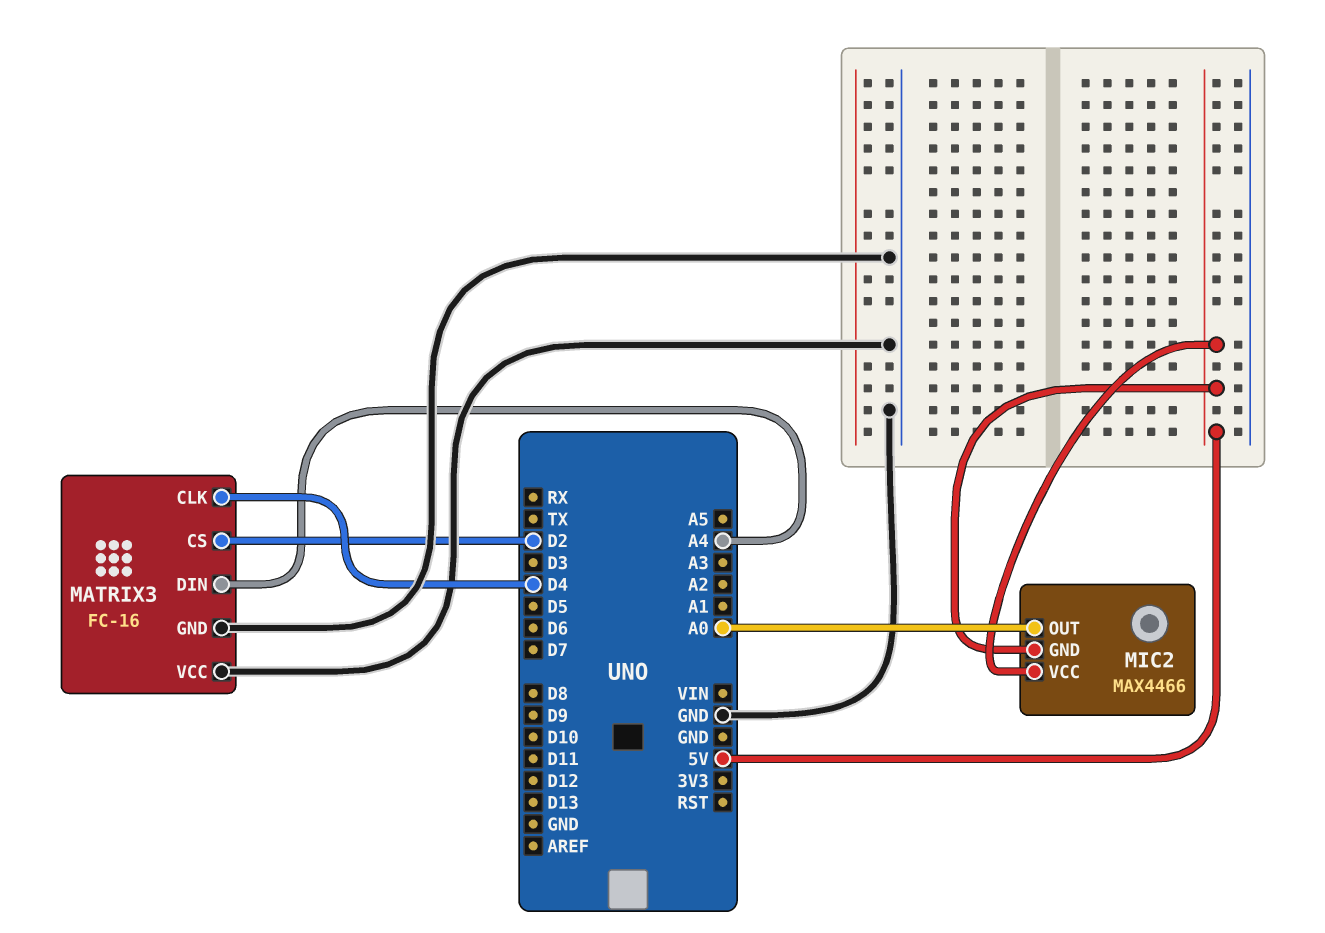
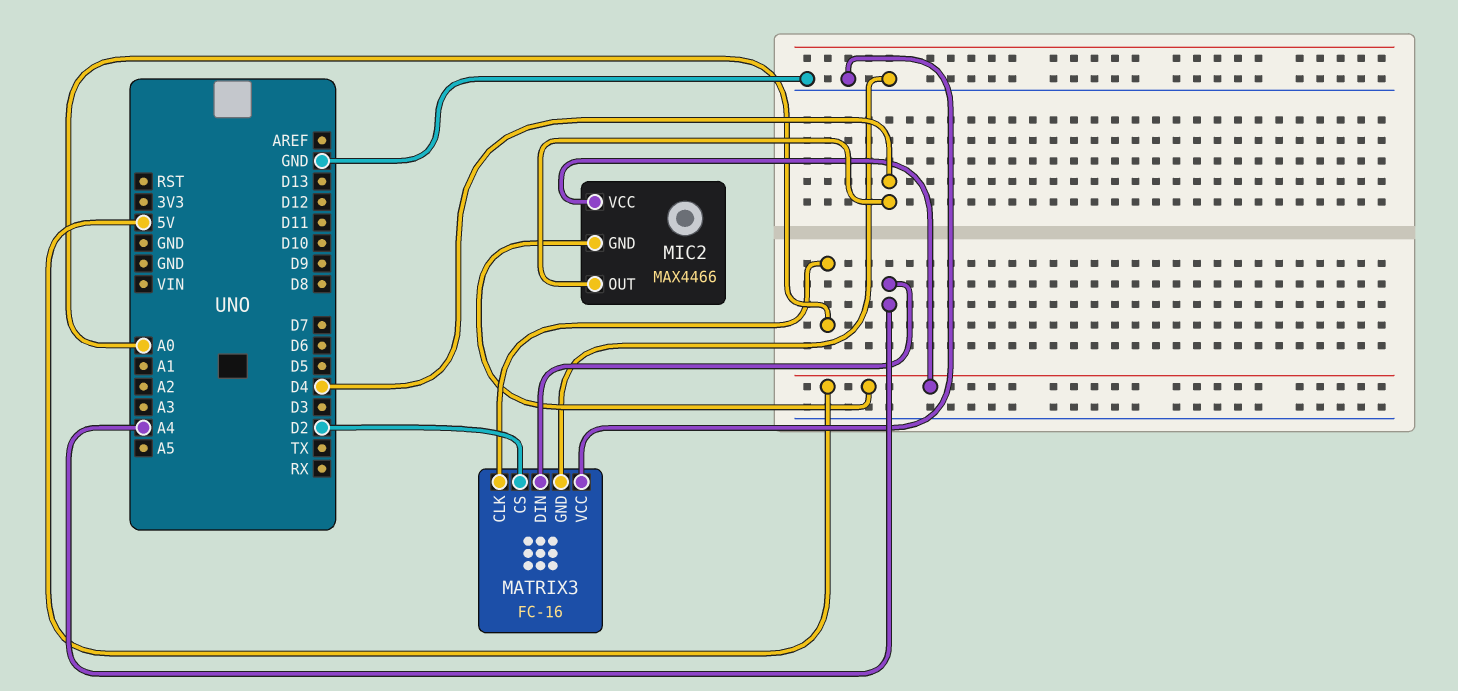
MATRIX3 pin CLK: D4 -> A0
MIC2 pin OUT: A0 -> D4

